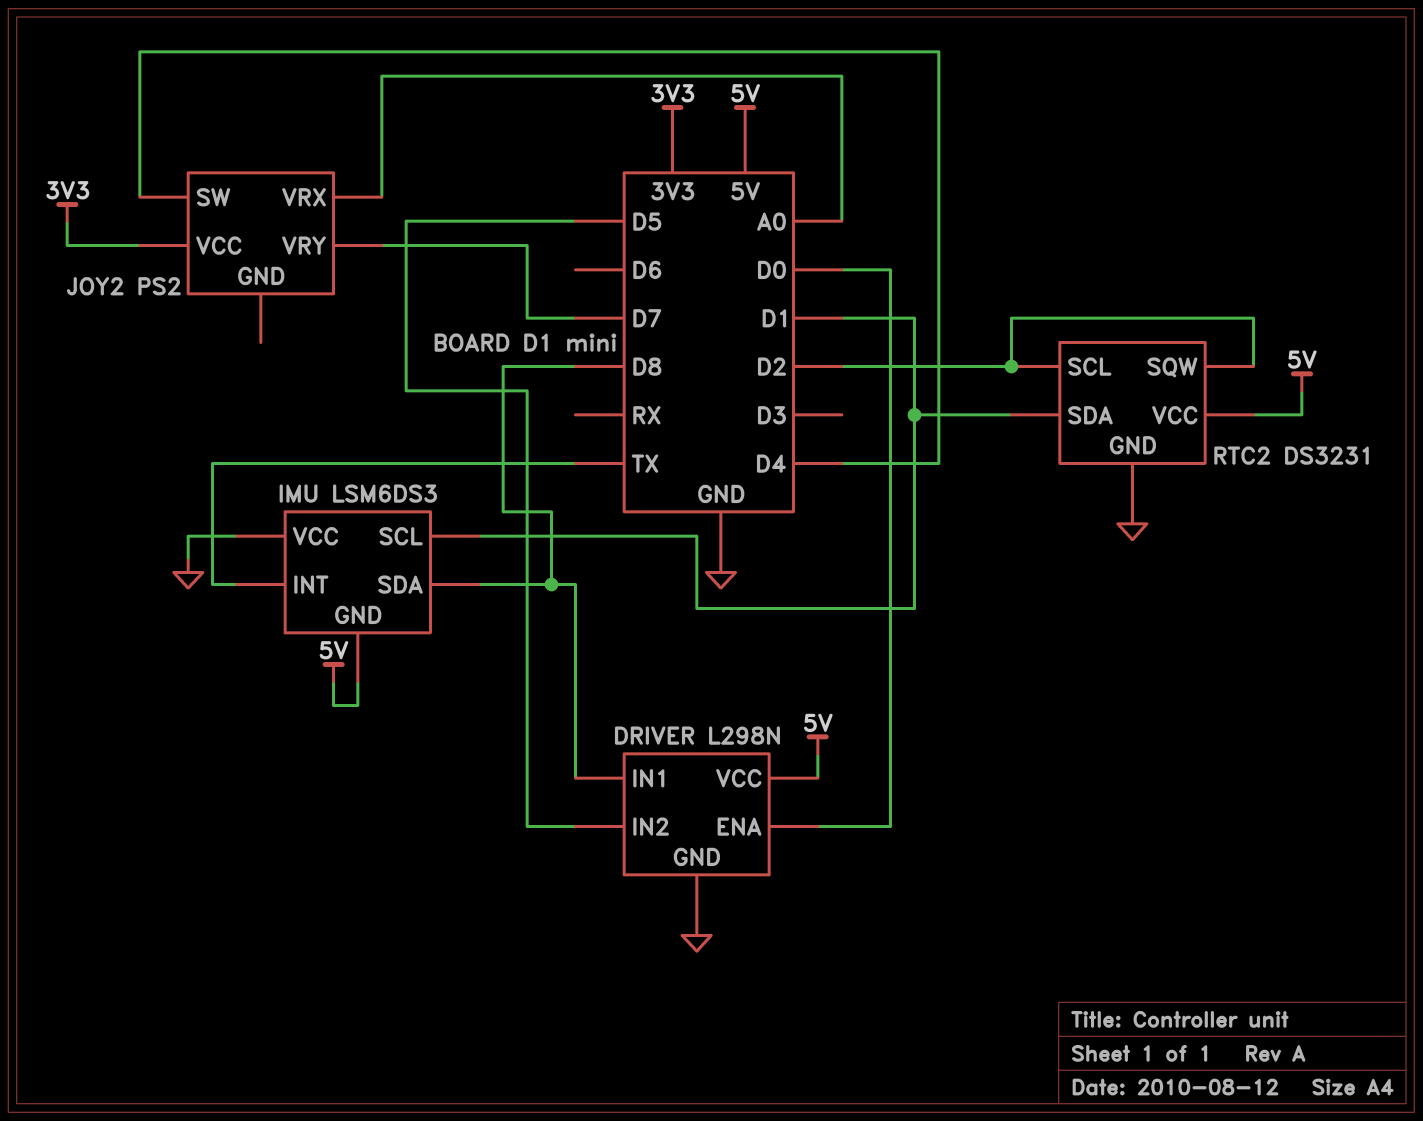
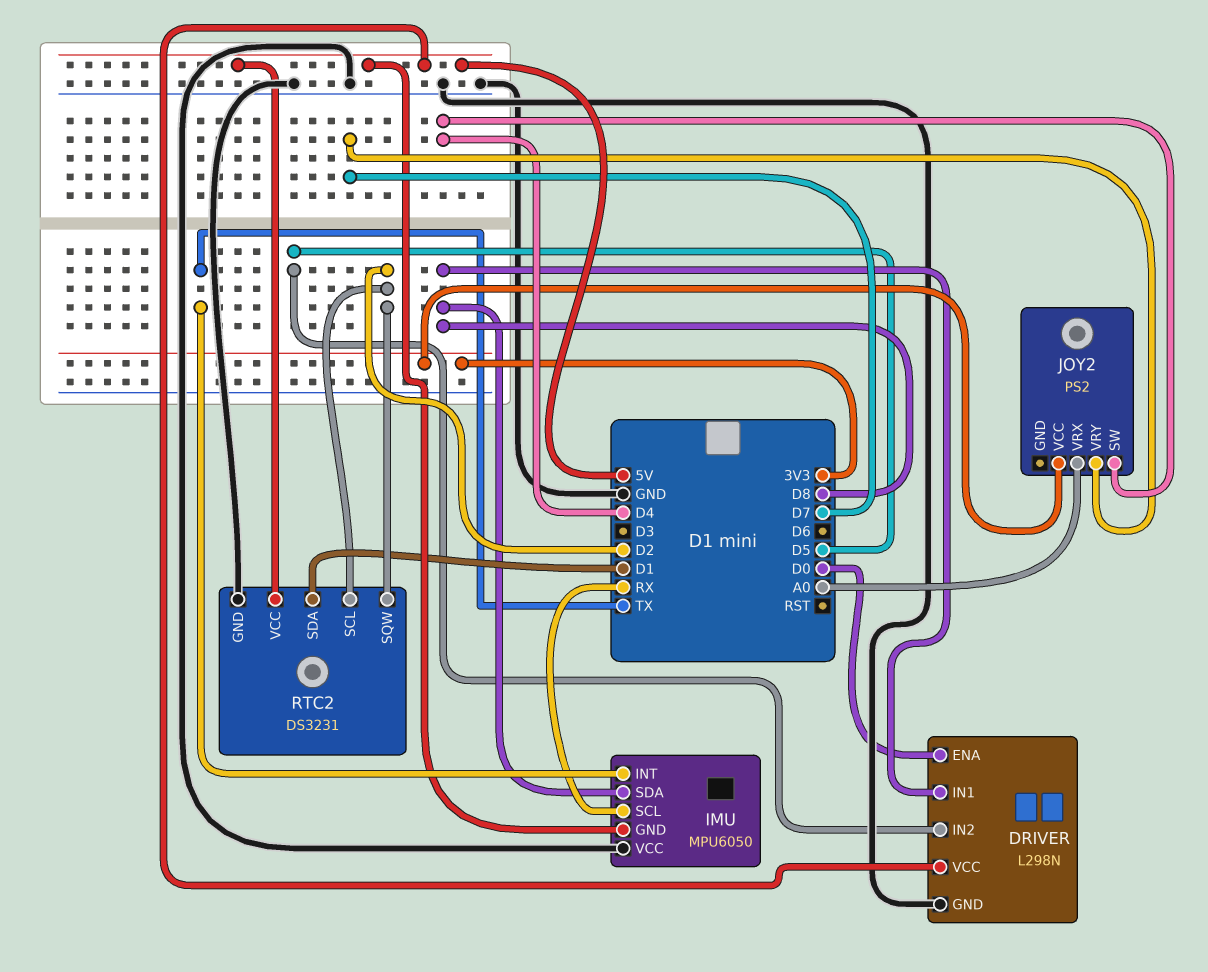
IMU: LSM6DS3 -> MPU6050
IMU pin SCL: D1 -> RX

